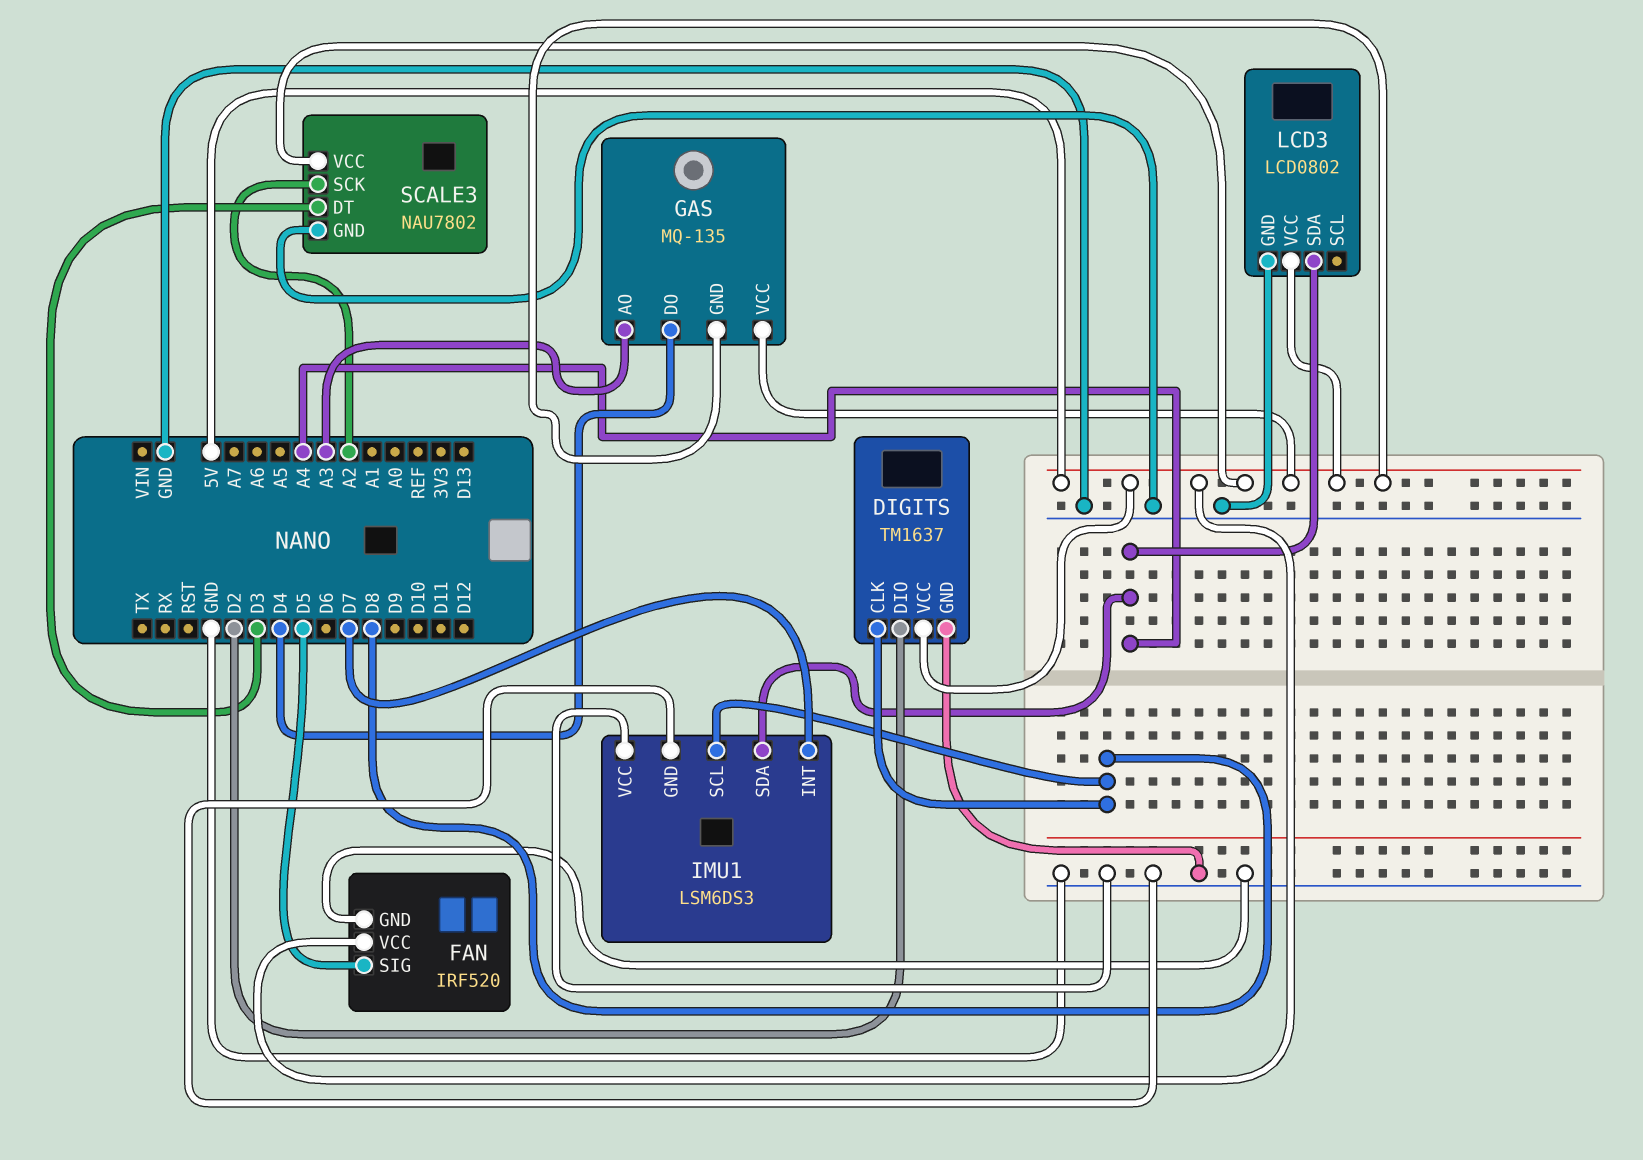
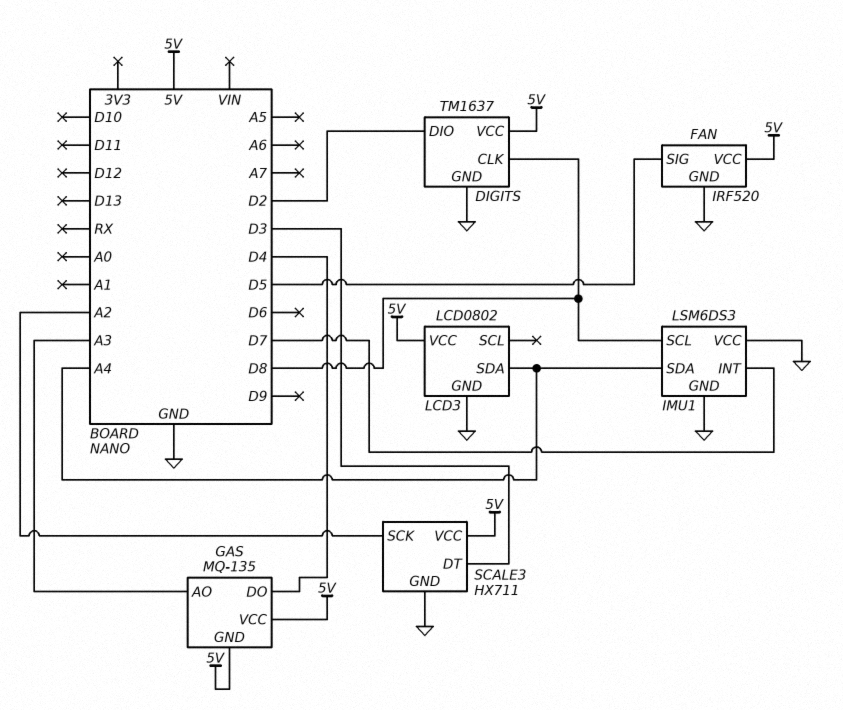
SCALE3: NAU7802 -> HX711

